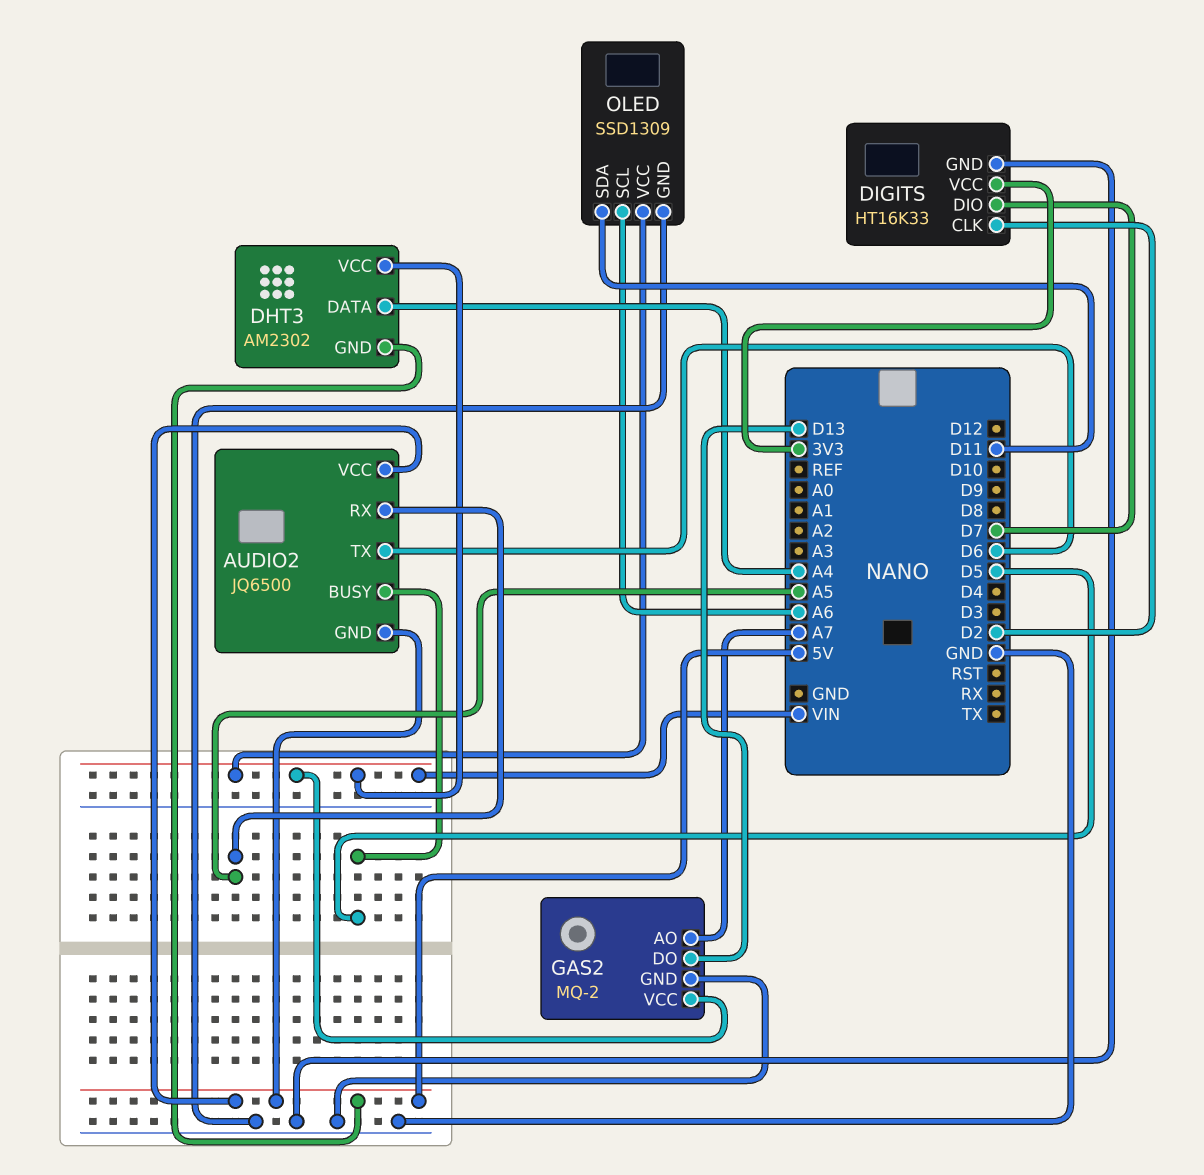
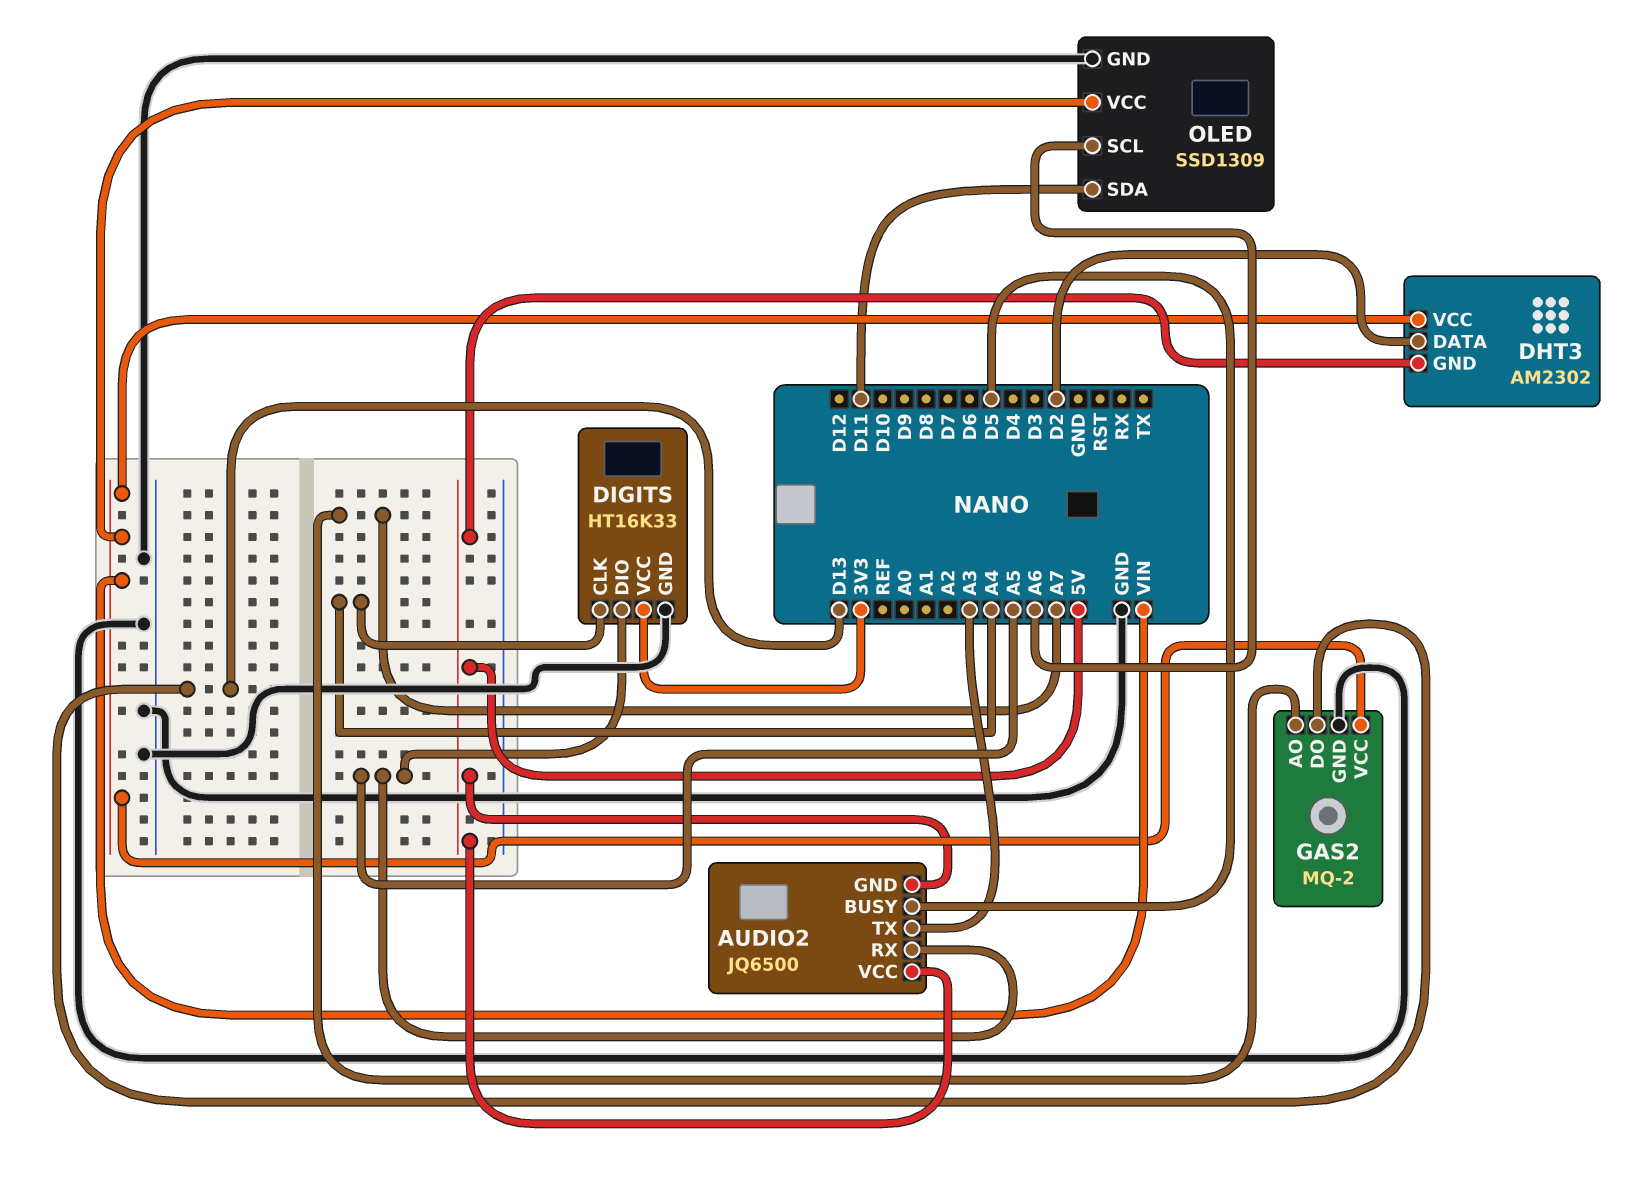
AUDIO2 pin TX: D6 -> A3
DHT3 pin DATA: A4 -> D2
DIGITS pin CLK: D2 -> A4
DIGITS pin DIO: D7 -> A5

